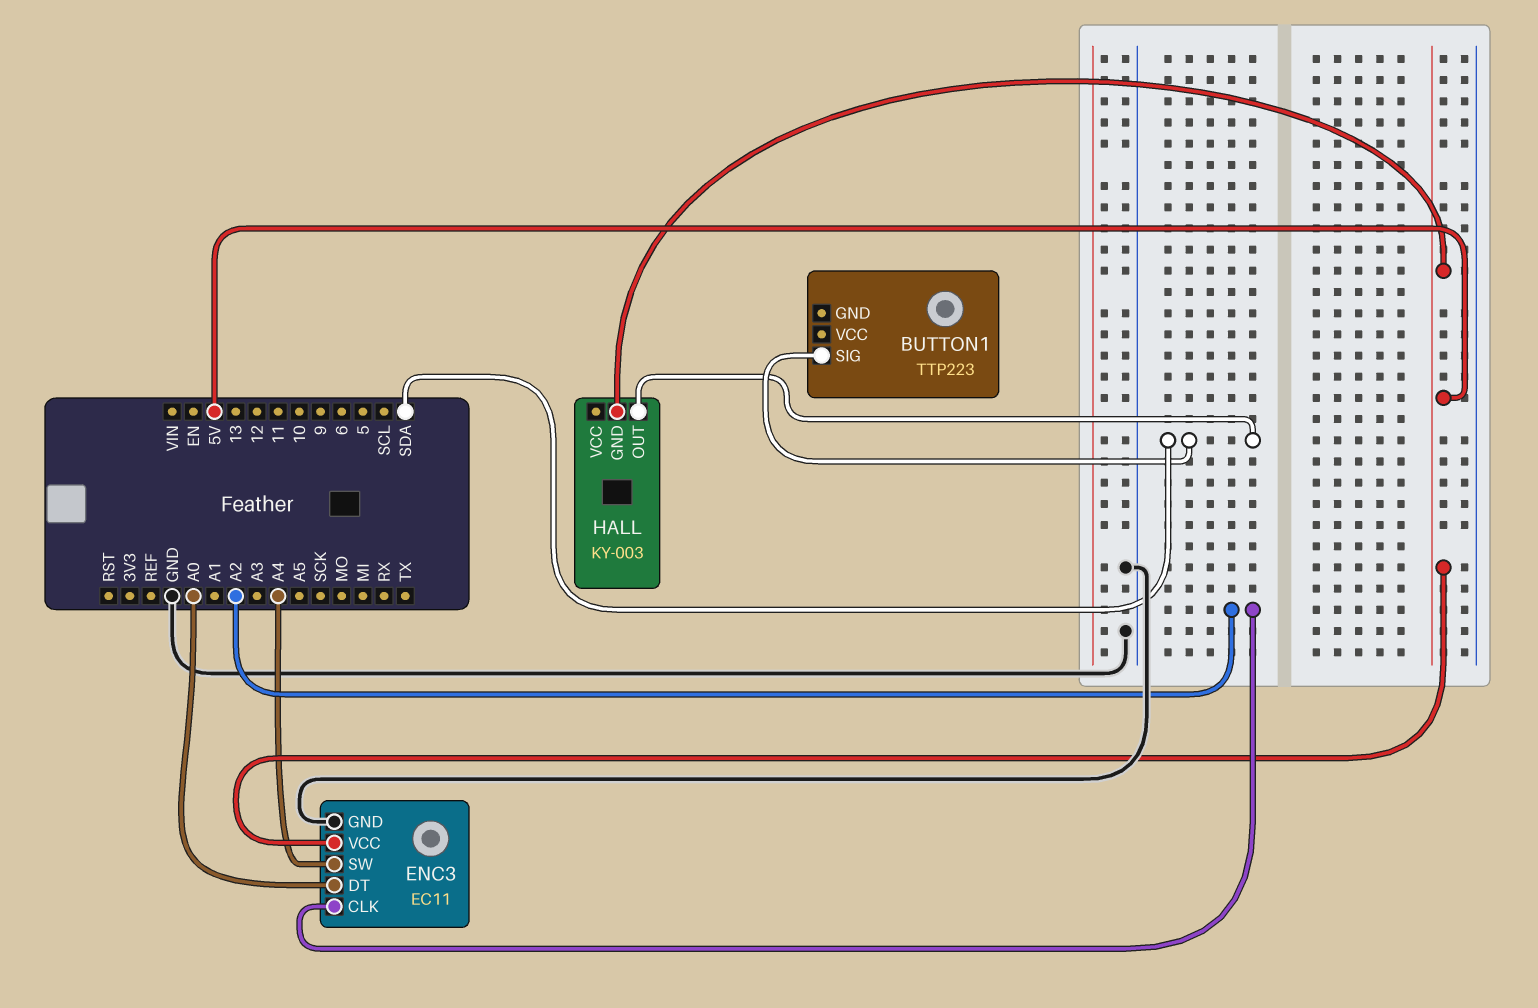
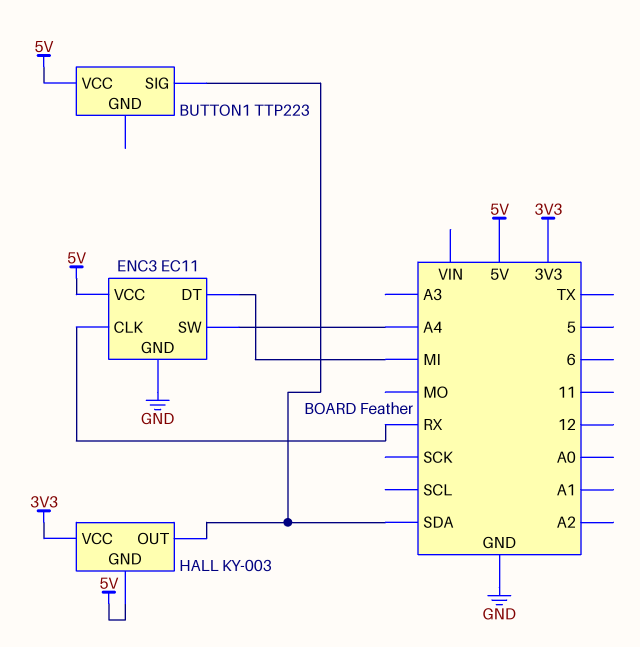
BUTTON1 pin VCC: none -> 5V
ENC3 pin CLK: A2 -> RX
ENC3 pin DT: A0 -> MI
HALL pin VCC: none -> 3V3

